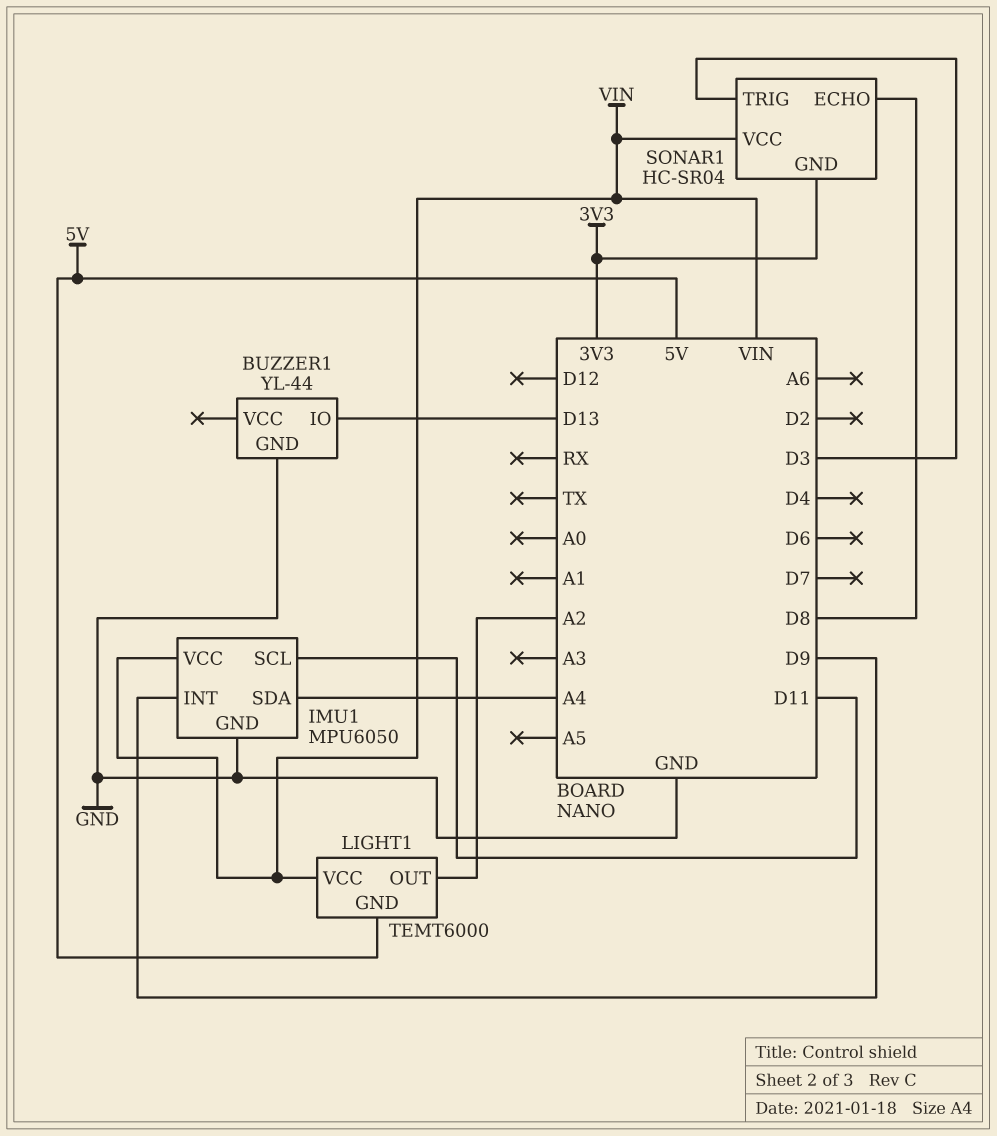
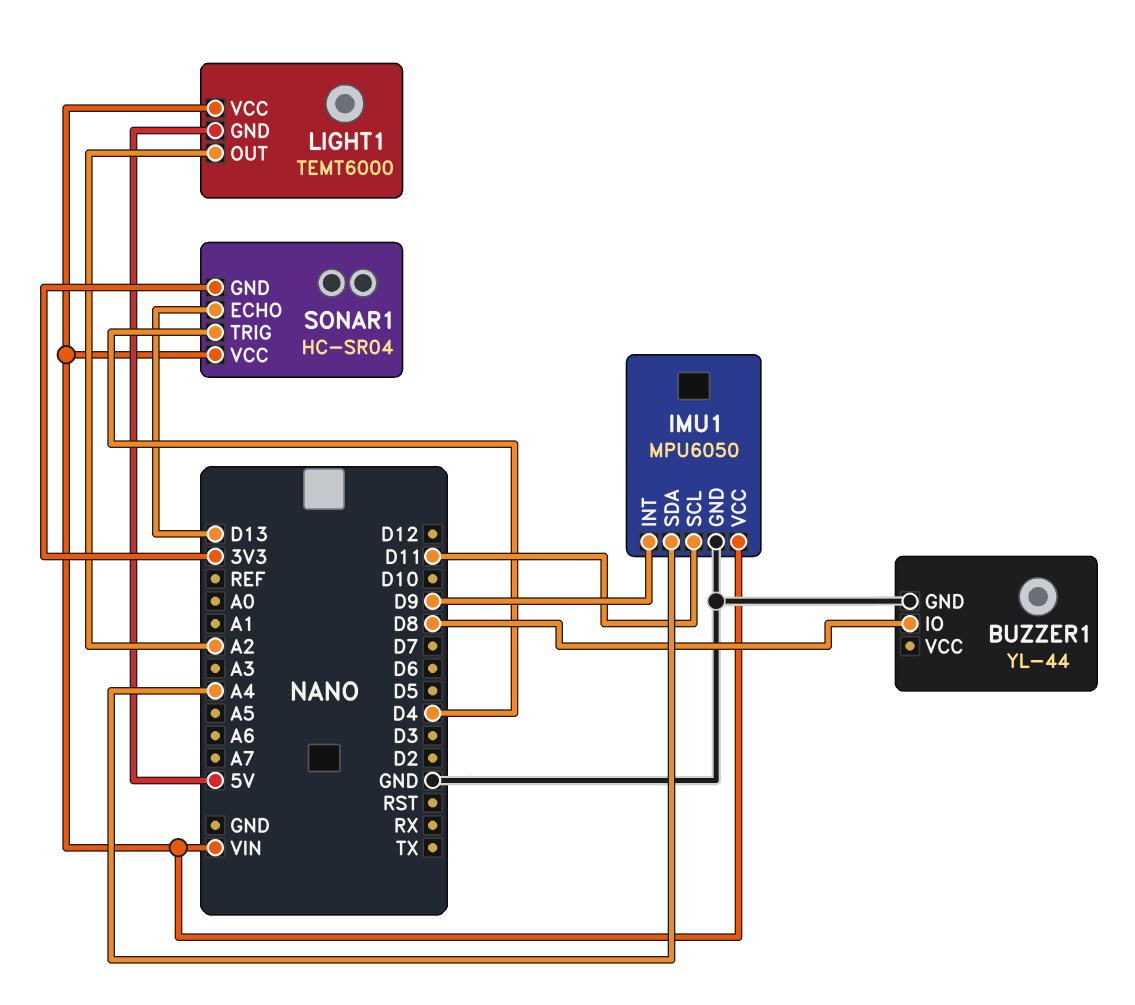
BUZZER1 pin IO: D13 -> D8
SONAR1 pin ECHO: D8 -> D13
SONAR1 pin TRIG: D3 -> D4

